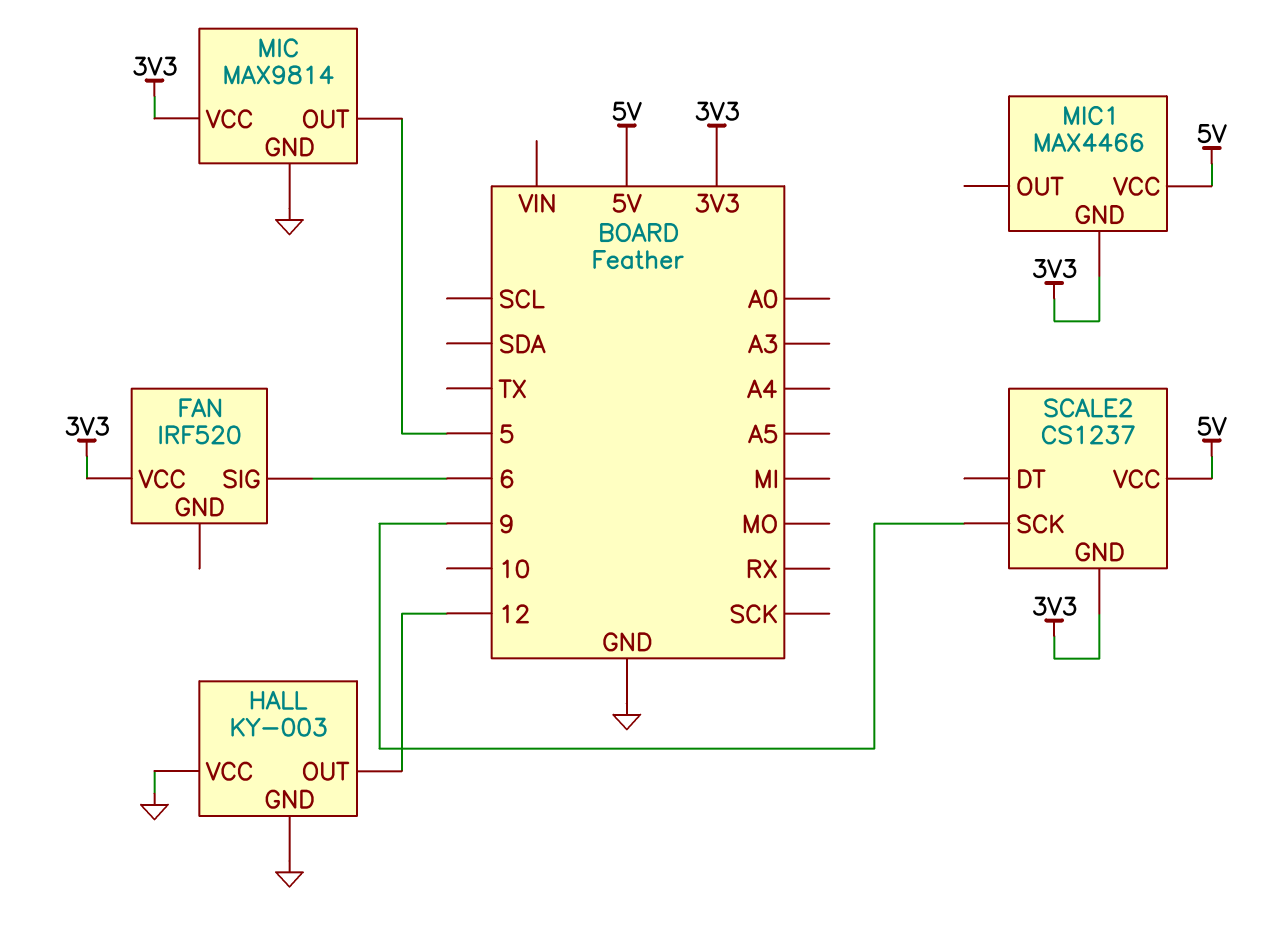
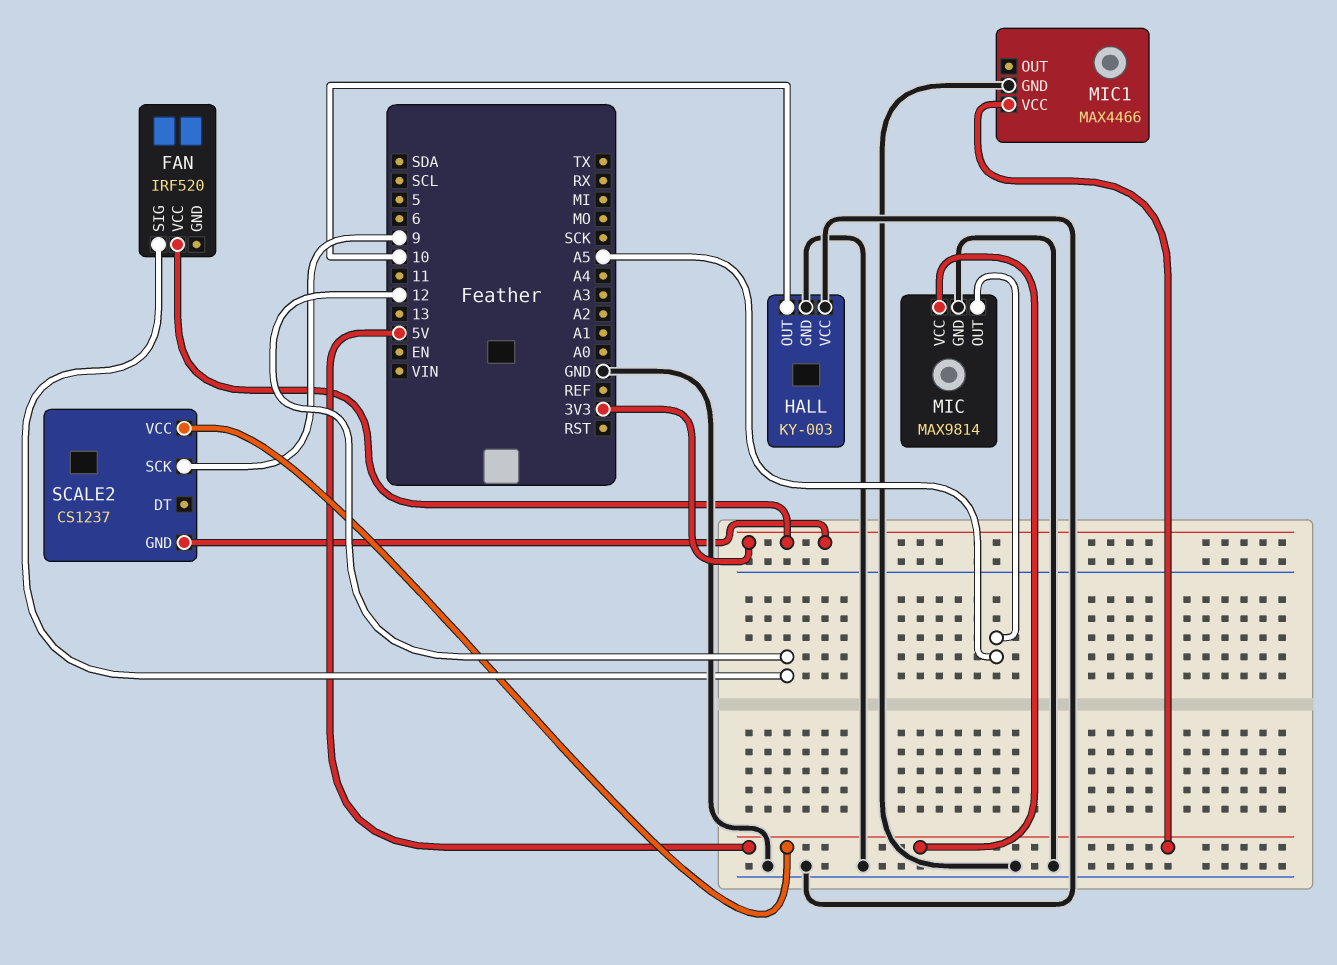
FAN pin SIG: 6 -> 12
HALL pin OUT: 12 -> 10
MIC pin OUT: 5 -> A5
MIC pin VCC: 3V3 -> 5V
MIC1 pin GND: 3V3 -> GND

